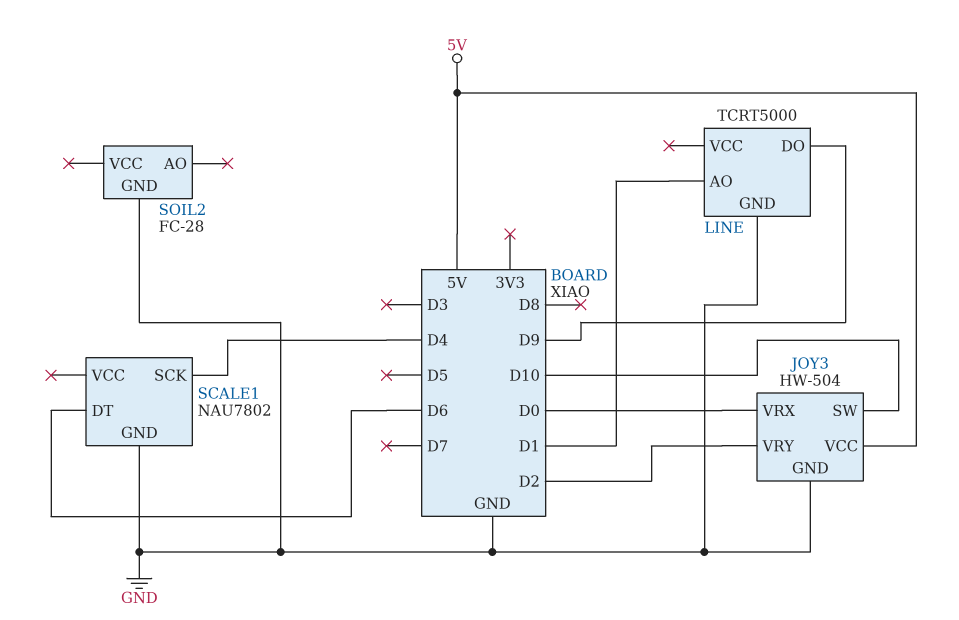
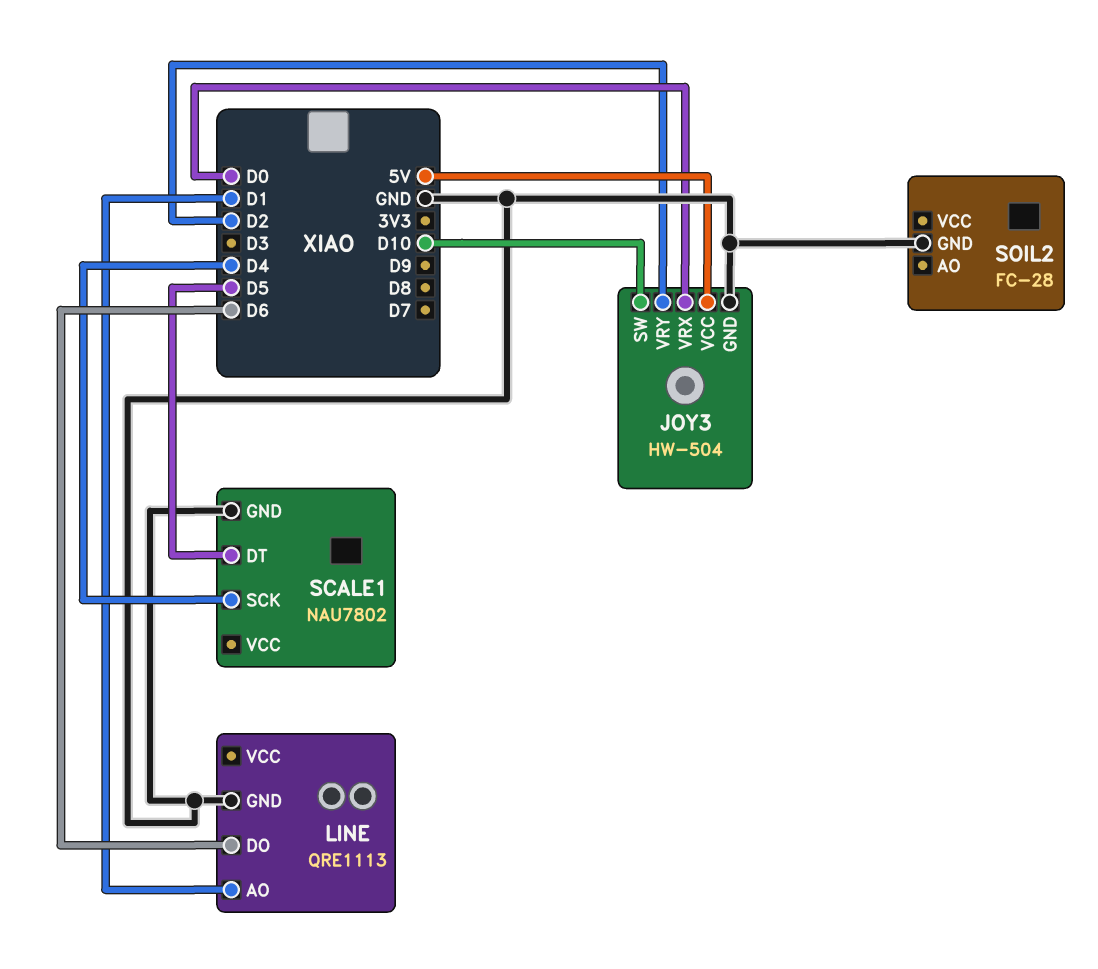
LINE: TCRT5000 -> QRE1113
LINE pin DO: D9 -> D6
SCALE1 pin DT: D6 -> D5

